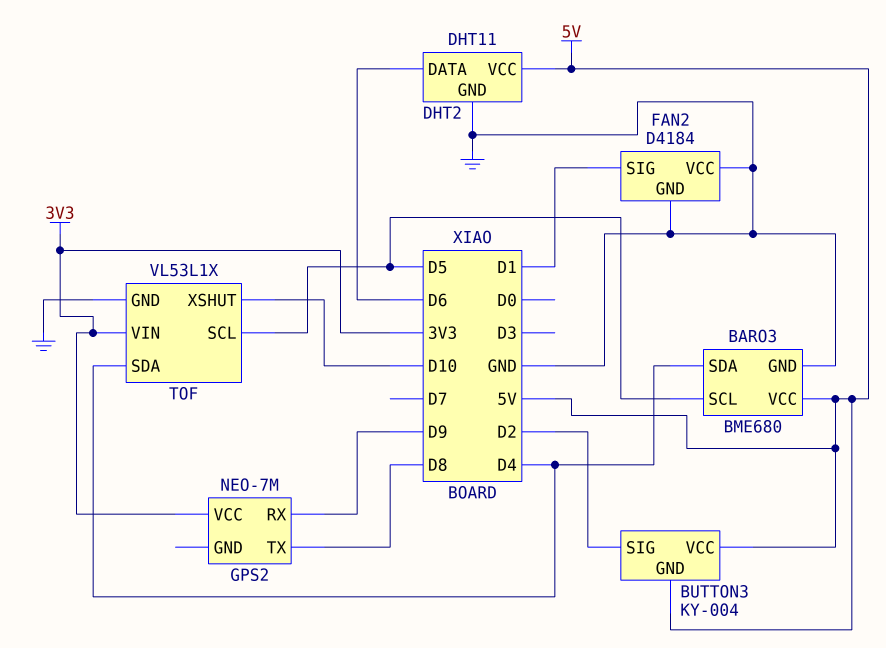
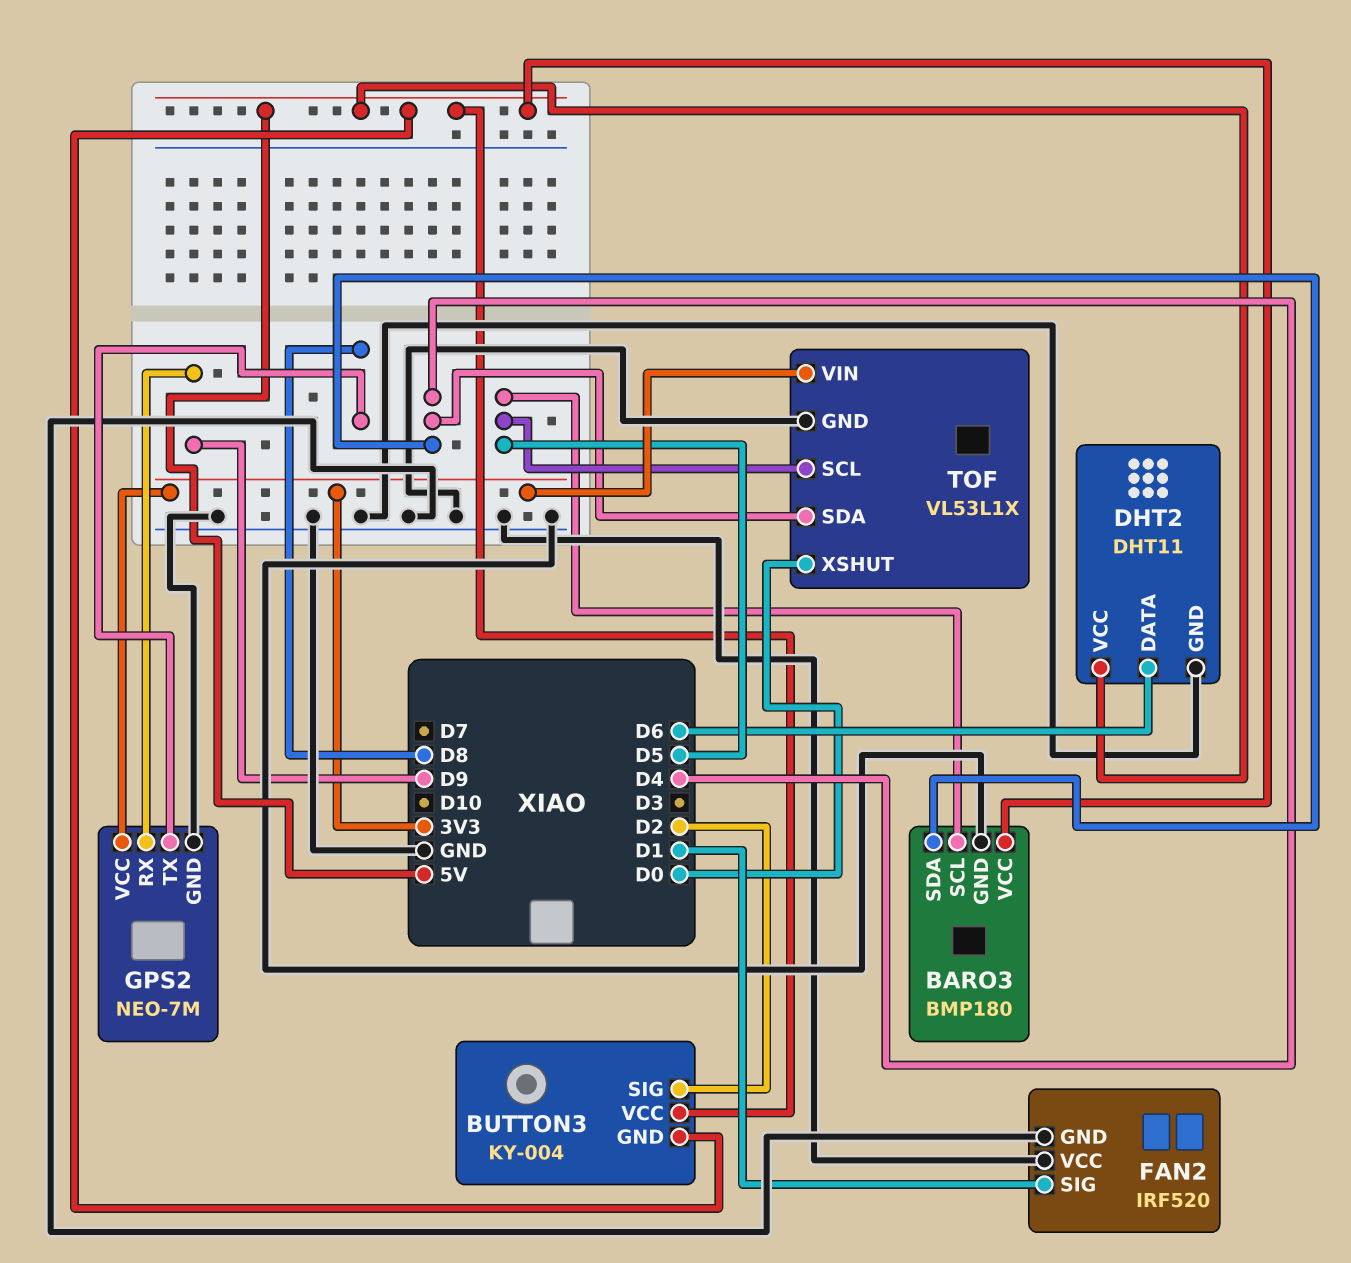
BARO3: BME680 -> BMP180
FAN2: D4184 -> IRF520
GPS2 pin GND: none -> GND
TOF pin XSHUT: D10 -> D0

